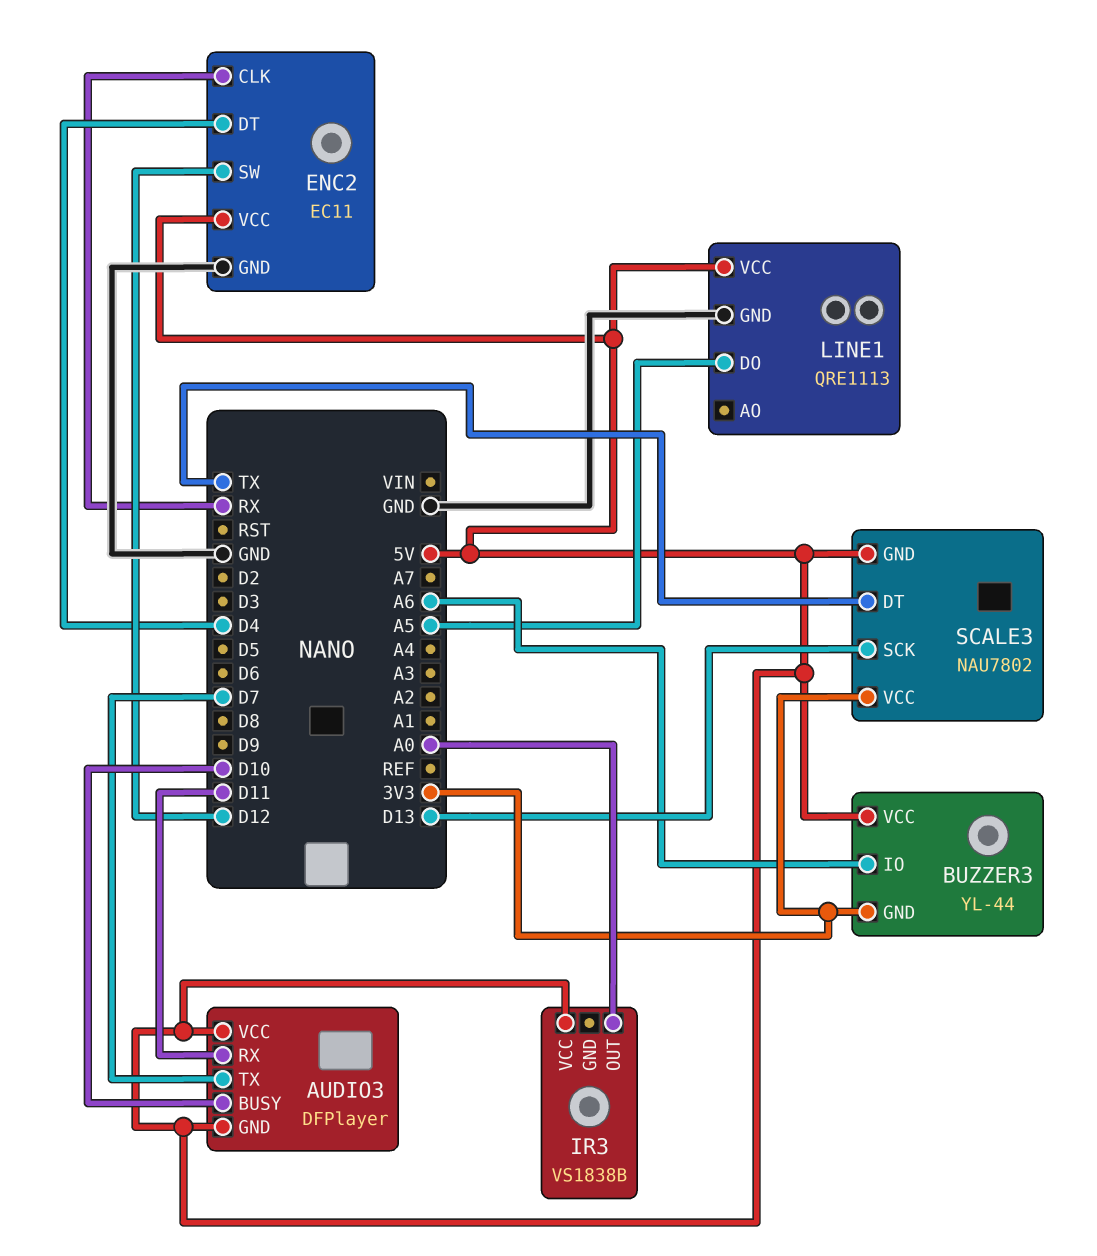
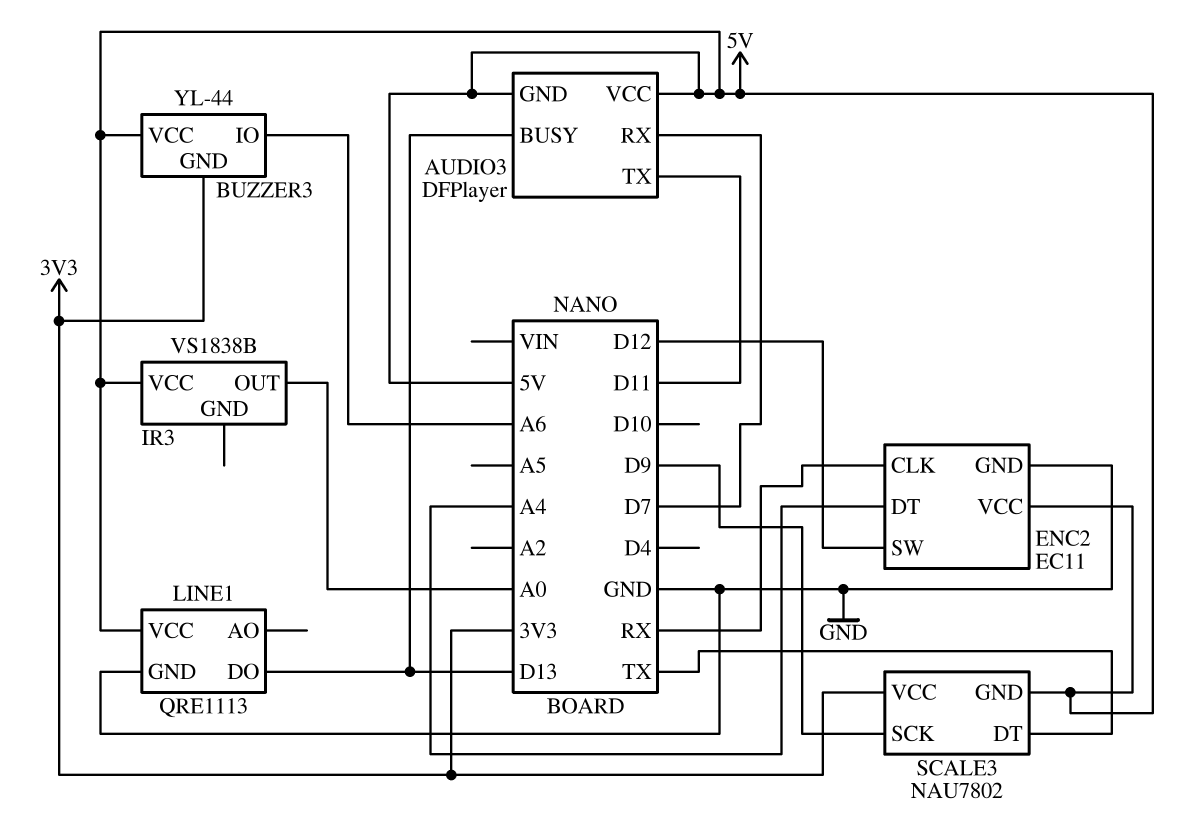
AUDIO3 pin BUSY: D10 -> D13
AUDIO3 pin RX: D11 -> D7
AUDIO3 pin TX: D7 -> D11
ENC2 pin DT: D4 -> A4
LINE1 pin DO: A5 -> D13
SCALE3 pin SCK: D13 -> D9

